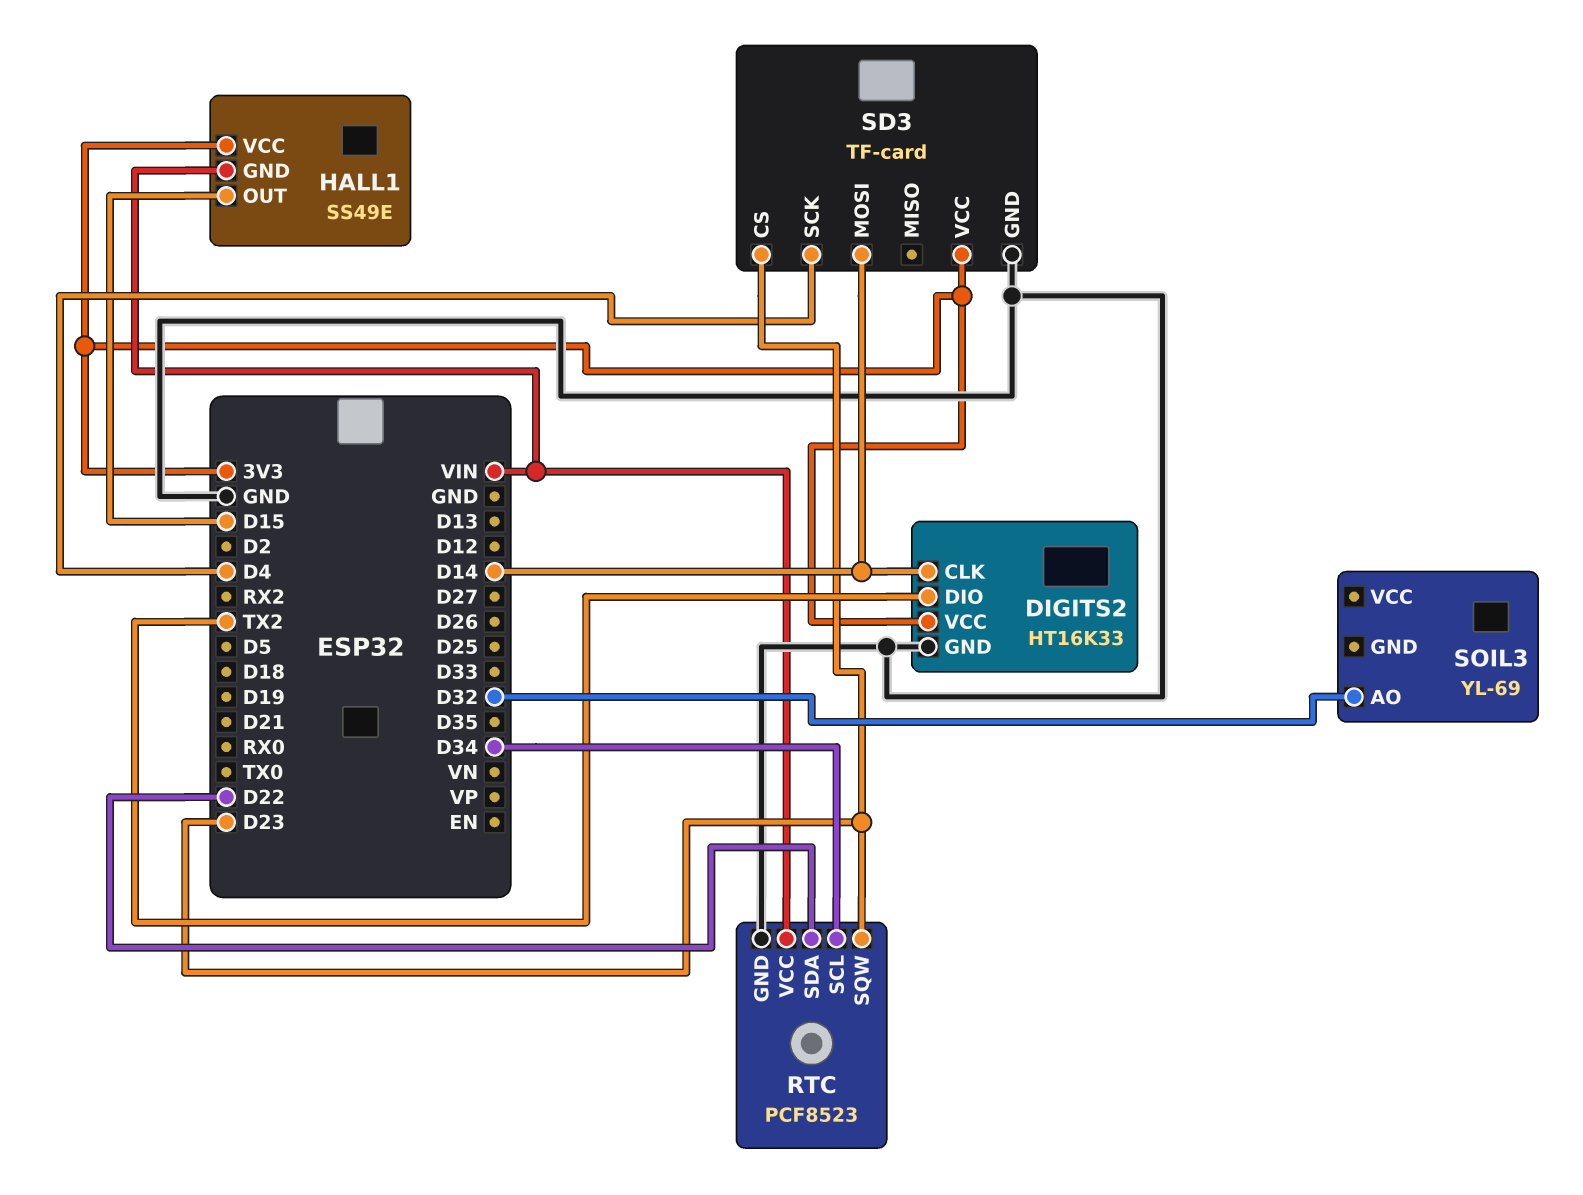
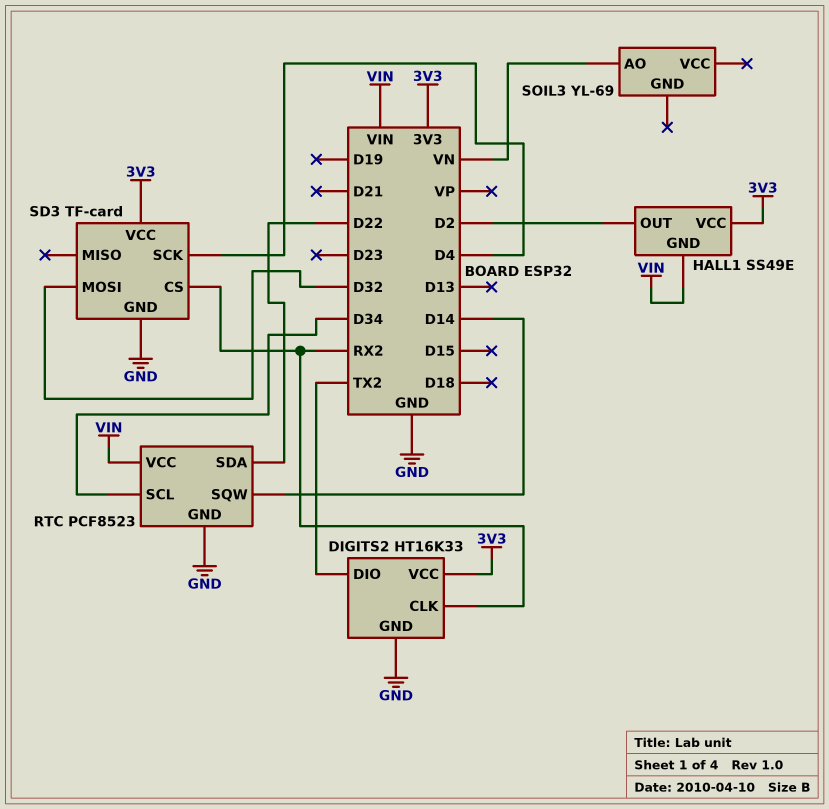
DIGITS2 pin CLK: D14 -> RX2
HALL1 pin OUT: D15 -> D2
RTC pin SQW: D23 -> D14
SD3 pin CS: D23 -> RX2
SD3 pin MOSI: D14 -> D32
SOIL3 pin AO: D32 -> VN

